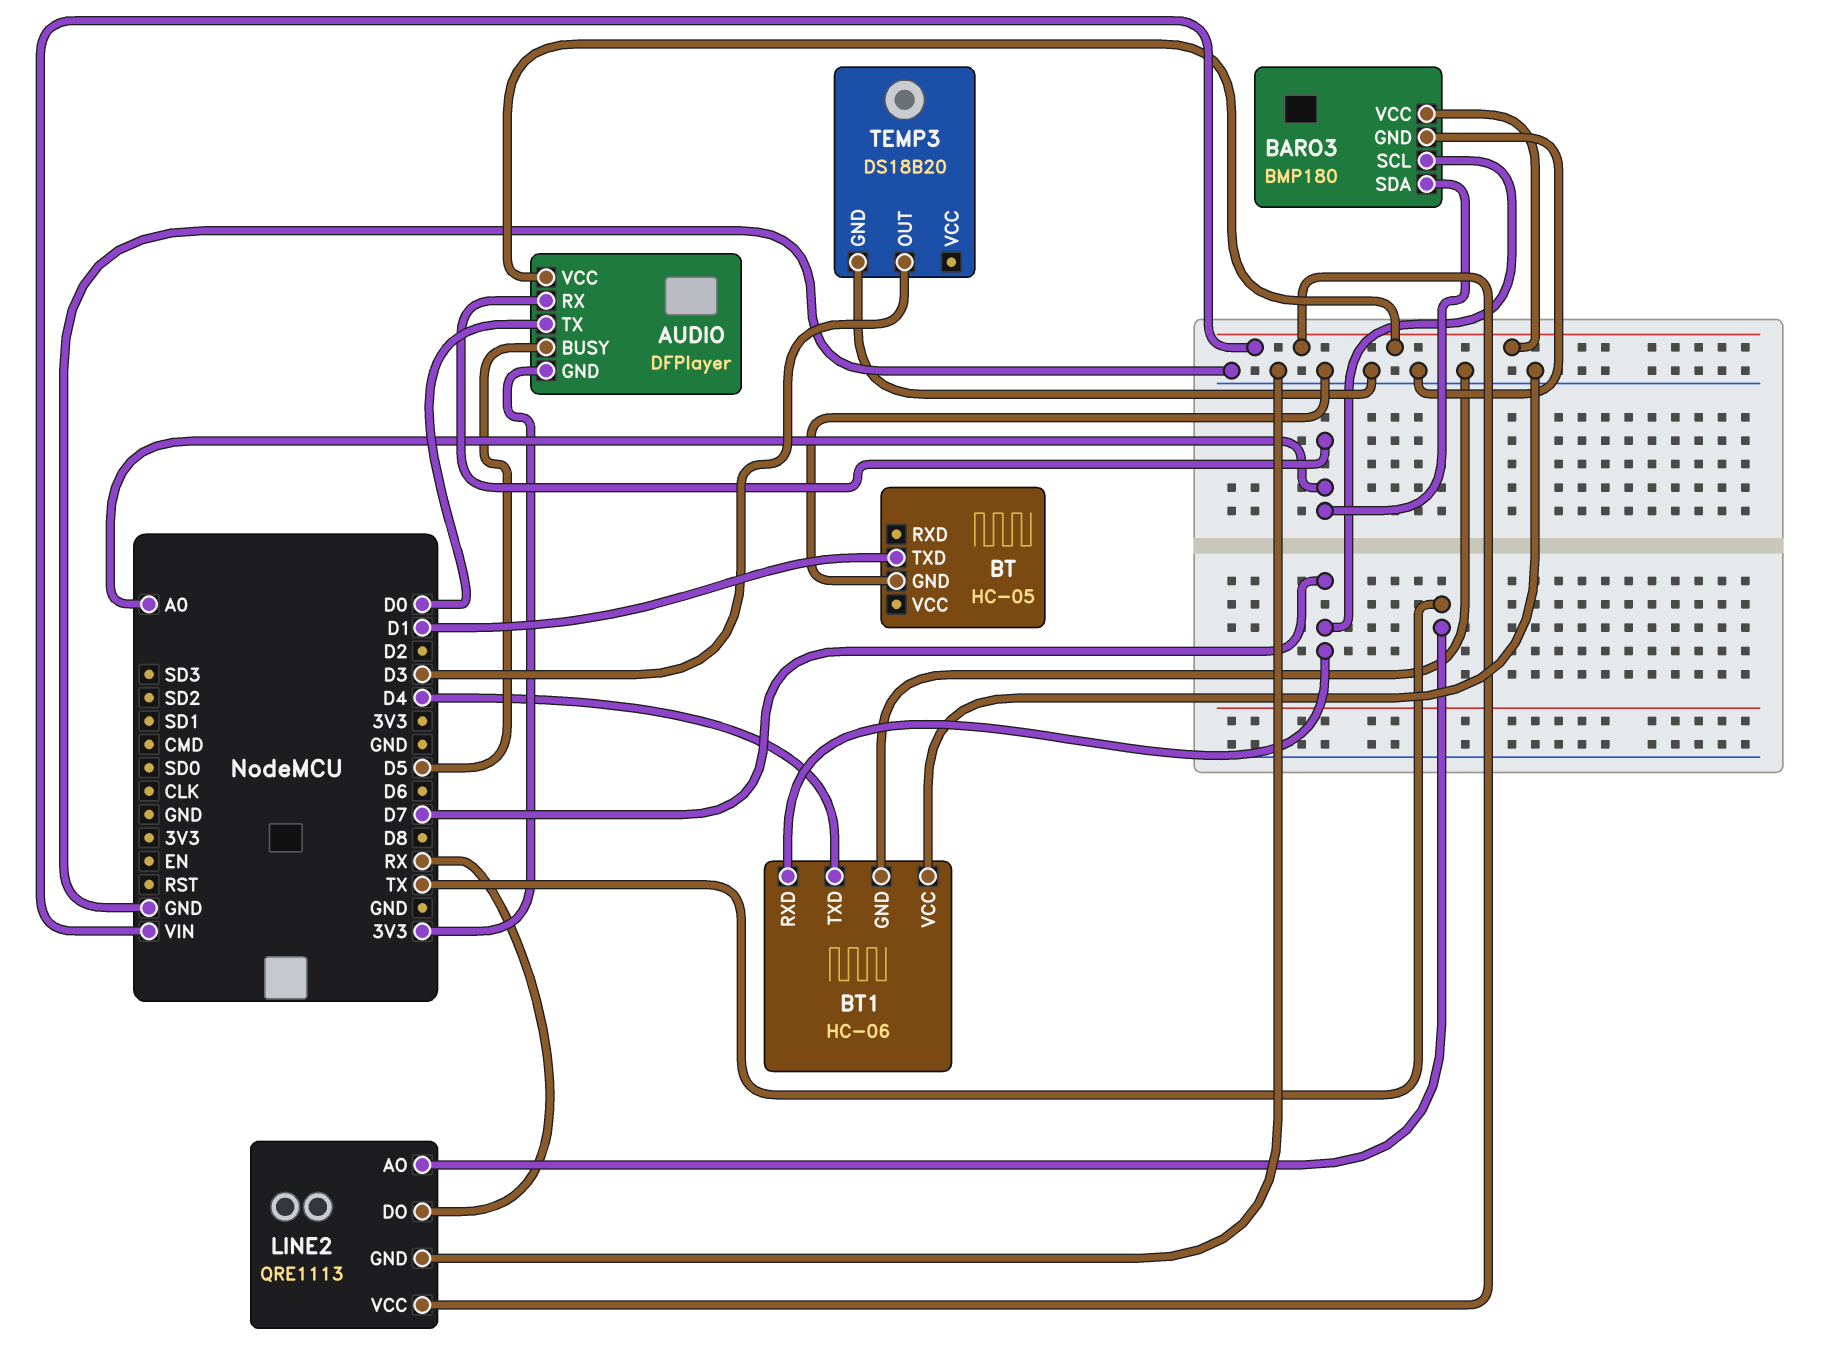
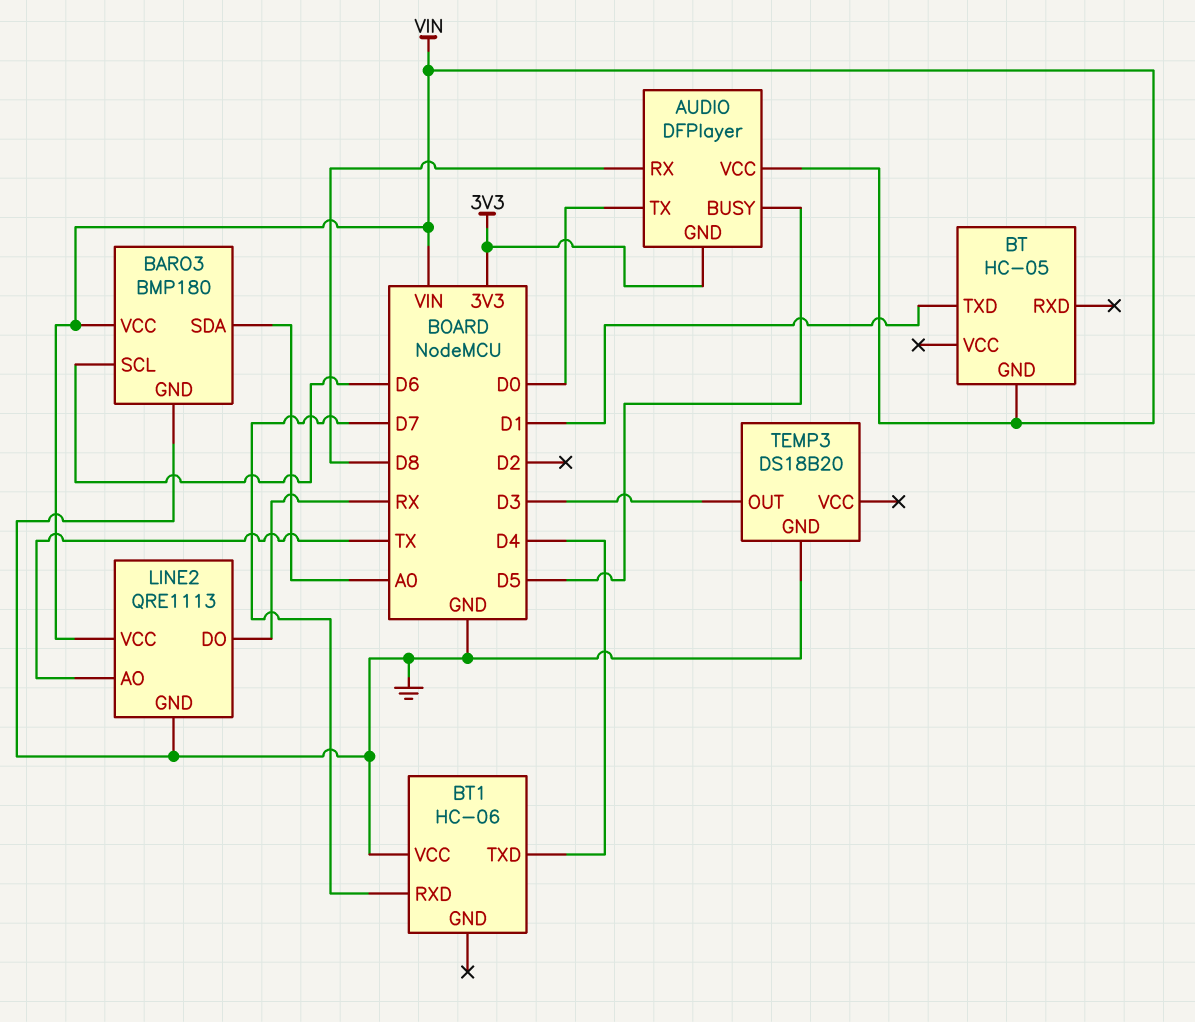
AUDIO pin RX: A0 -> D8
BARO3 pin SCL: D7 -> D6
BT pin GND: GND -> VIN
BT1 pin GND: GND -> none

